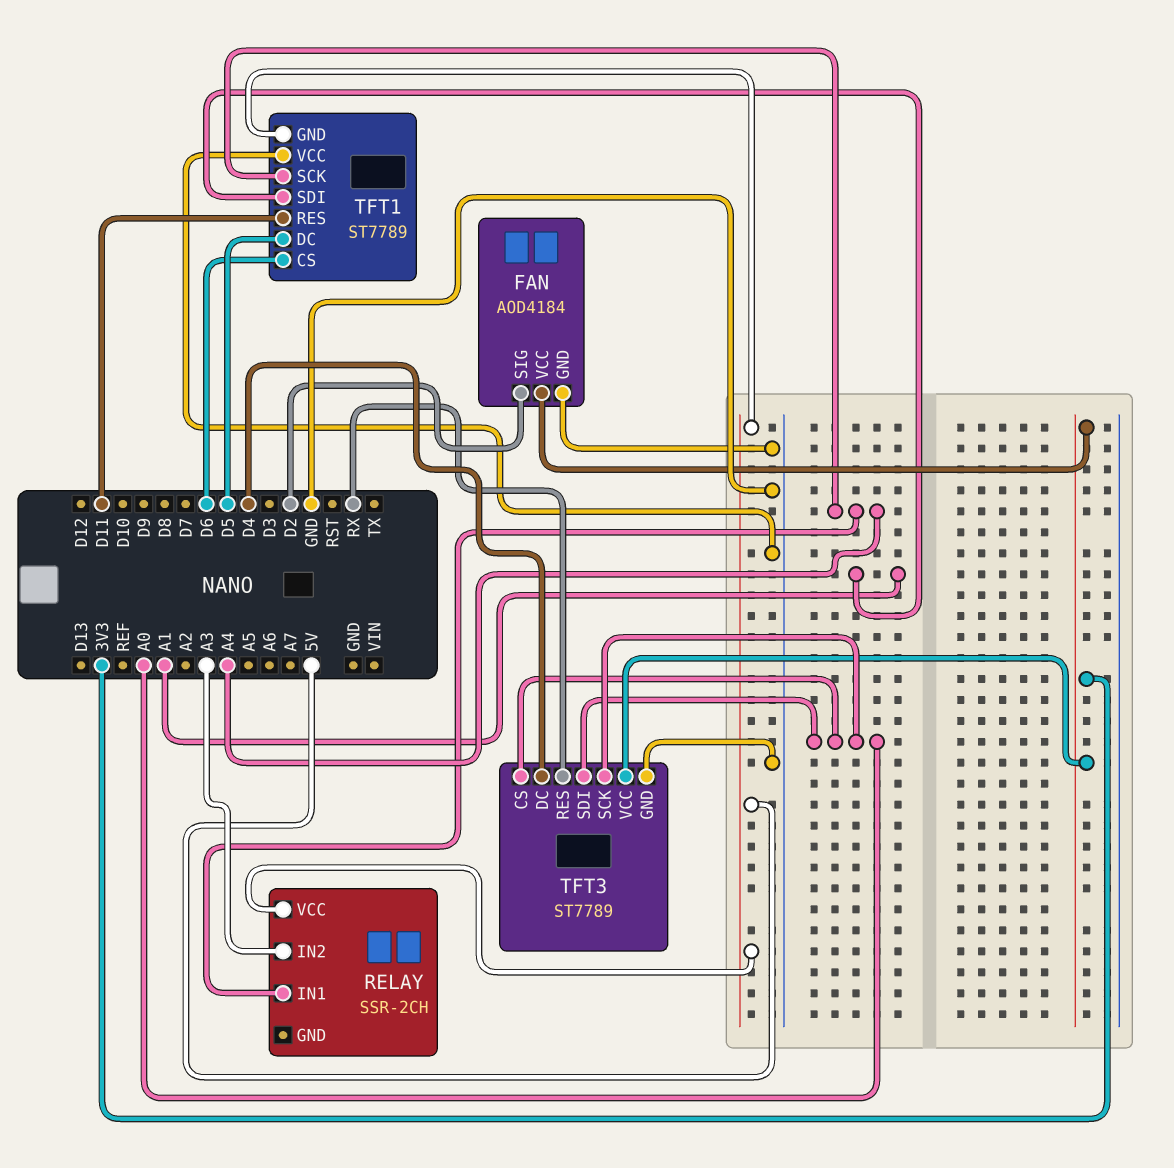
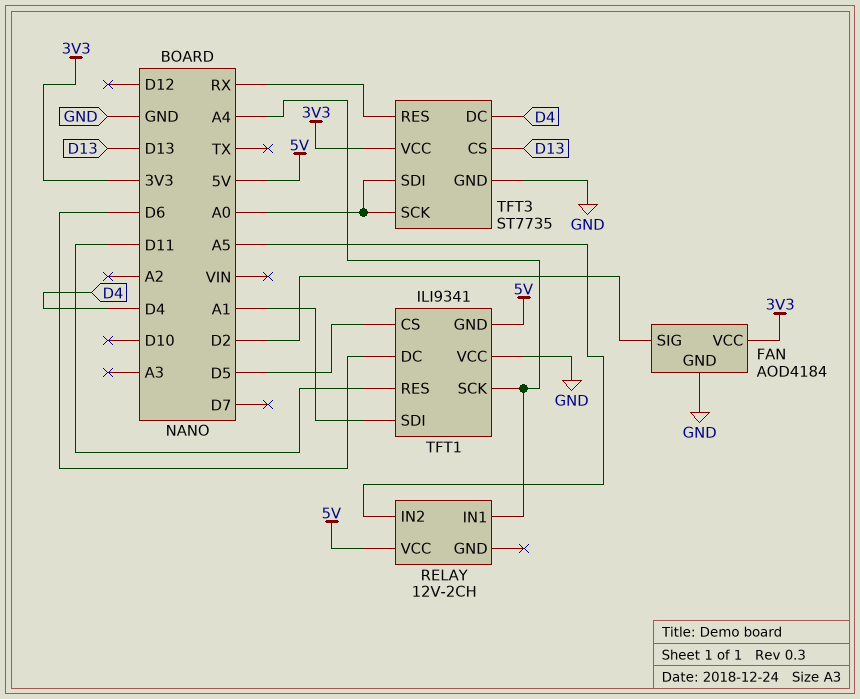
RELAY: SSR-2CH -> 12V-2CH
RELAY pin IN2: A3 -> A5
TFT1: ST7789 -> ILI9341
TFT1 pin CS: D6 -> D5
TFT1 pin DC: D5 -> D6
TFT3: ST7789 -> ST7735
TFT3 pin CS: A0 -> D13

